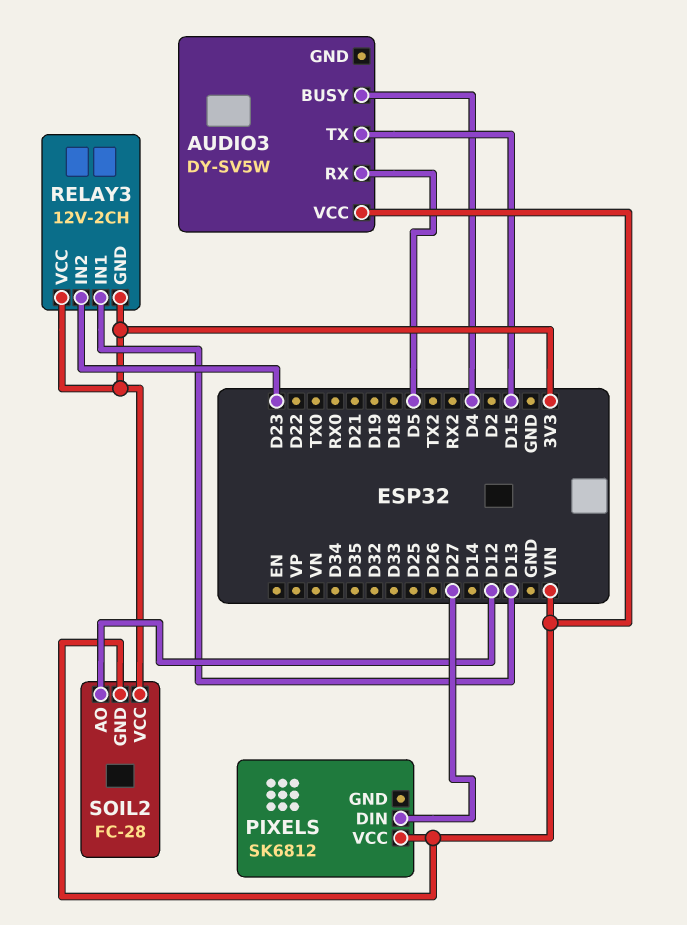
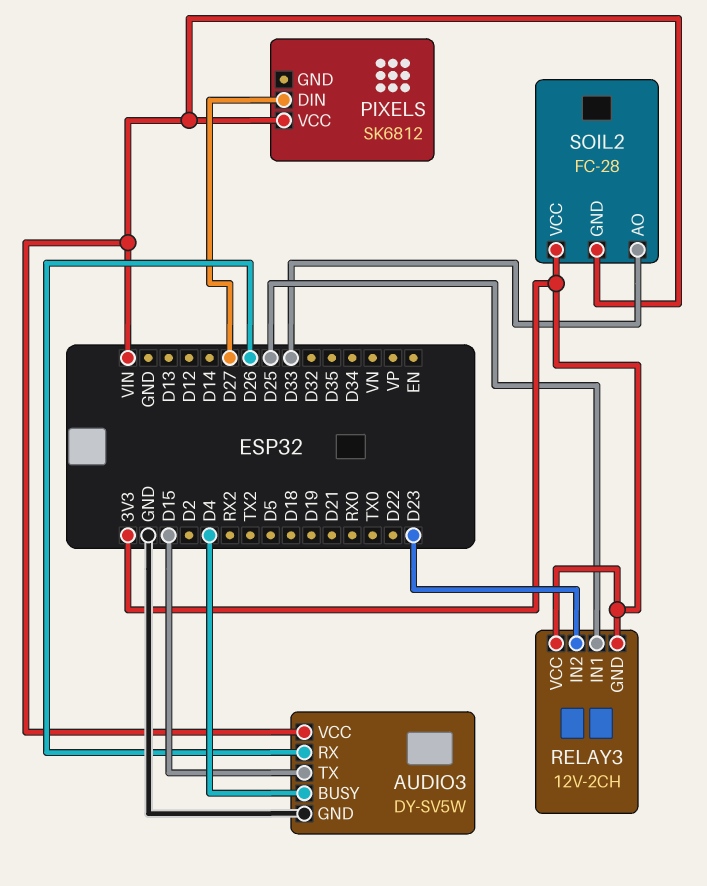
AUDIO3 pin GND: none -> GND
AUDIO3 pin RX: D5 -> D26
RELAY3 pin IN1: D13 -> D25
SOIL2 pin AO: D12 -> D33

